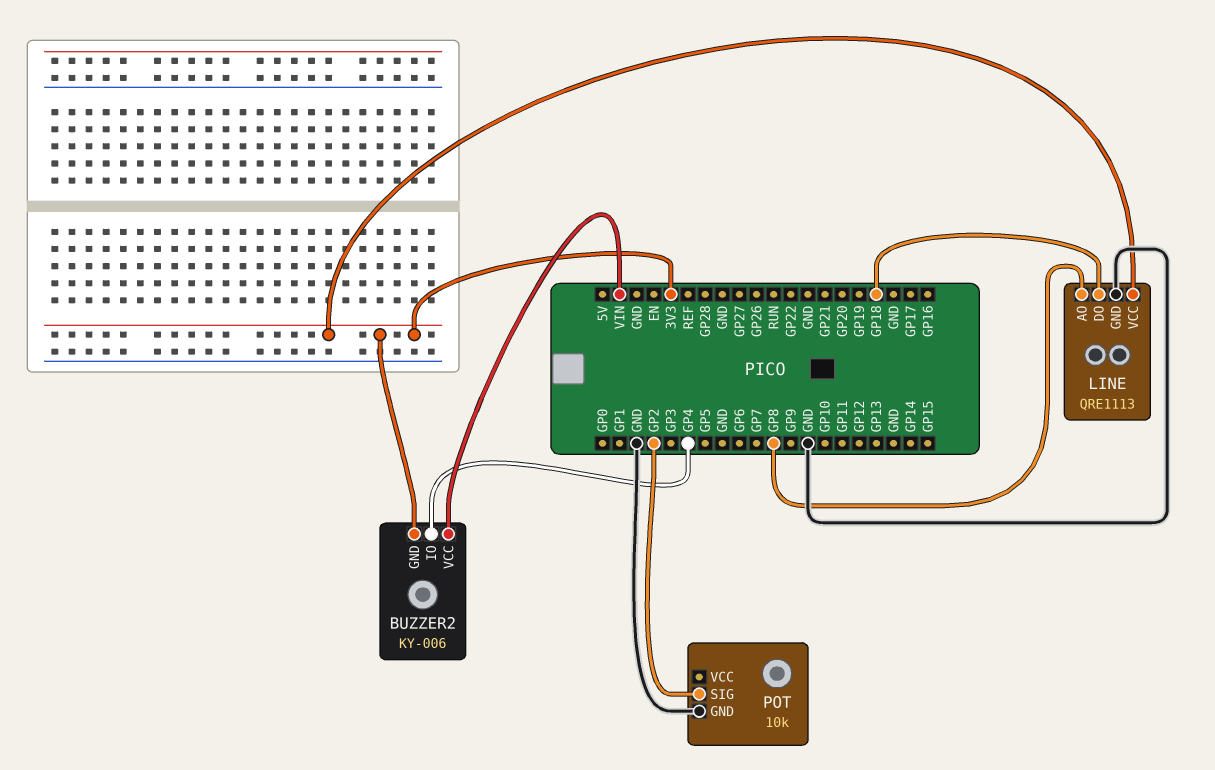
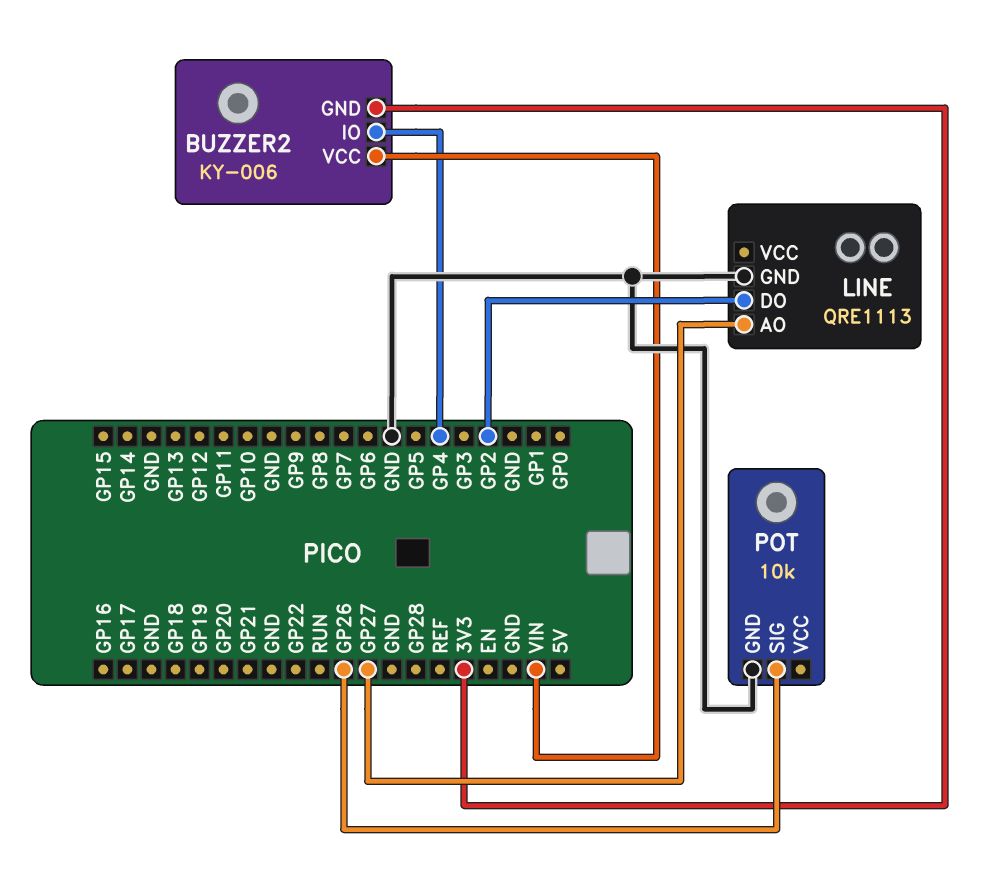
LINE pin AO: GP8 -> GP27
LINE pin DO: GP18 -> GP2
LINE pin VCC: 3V3 -> none
POT pin SIG: GP2 -> GP26

